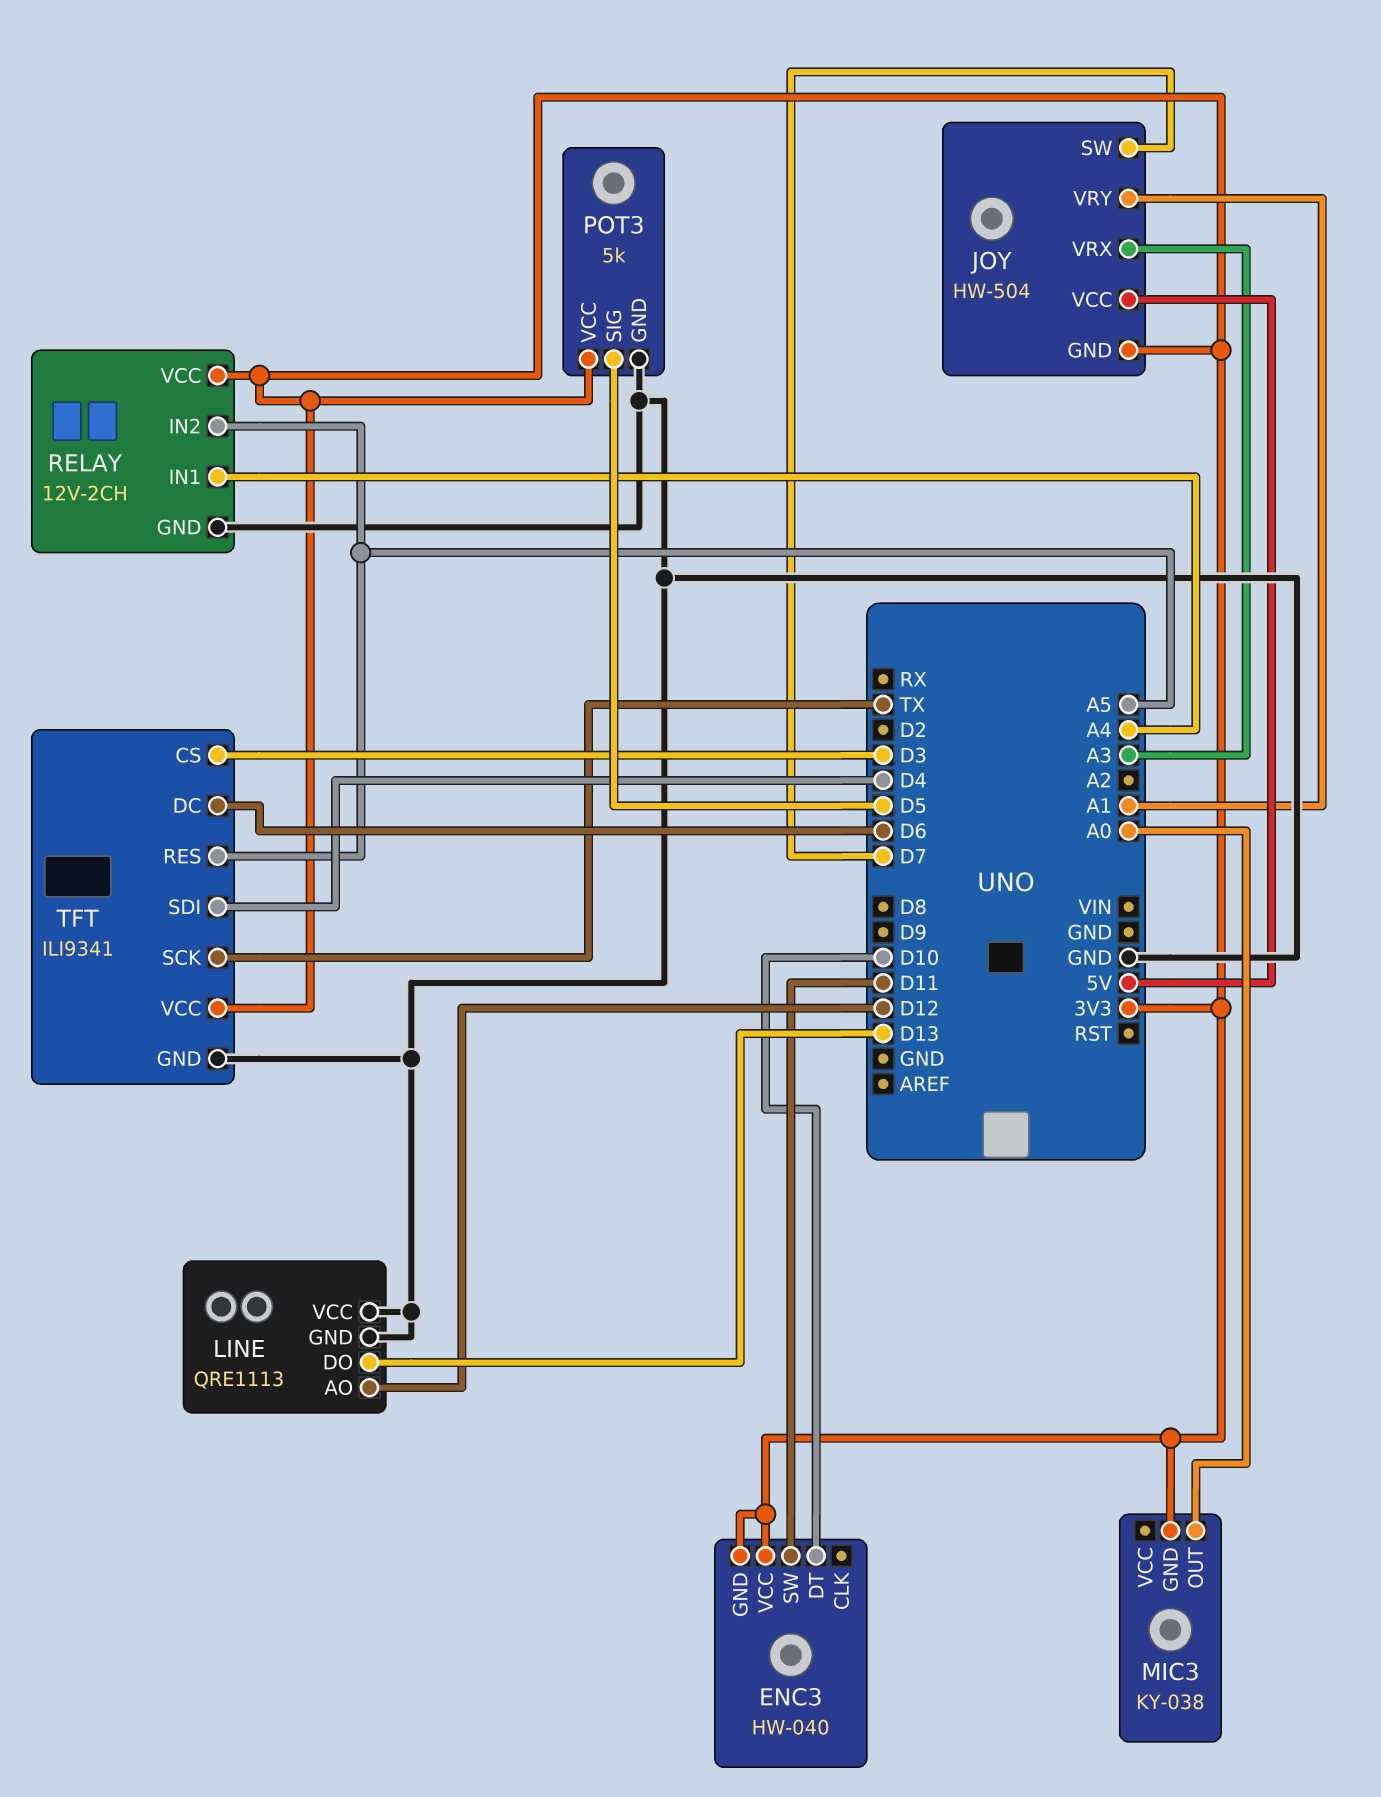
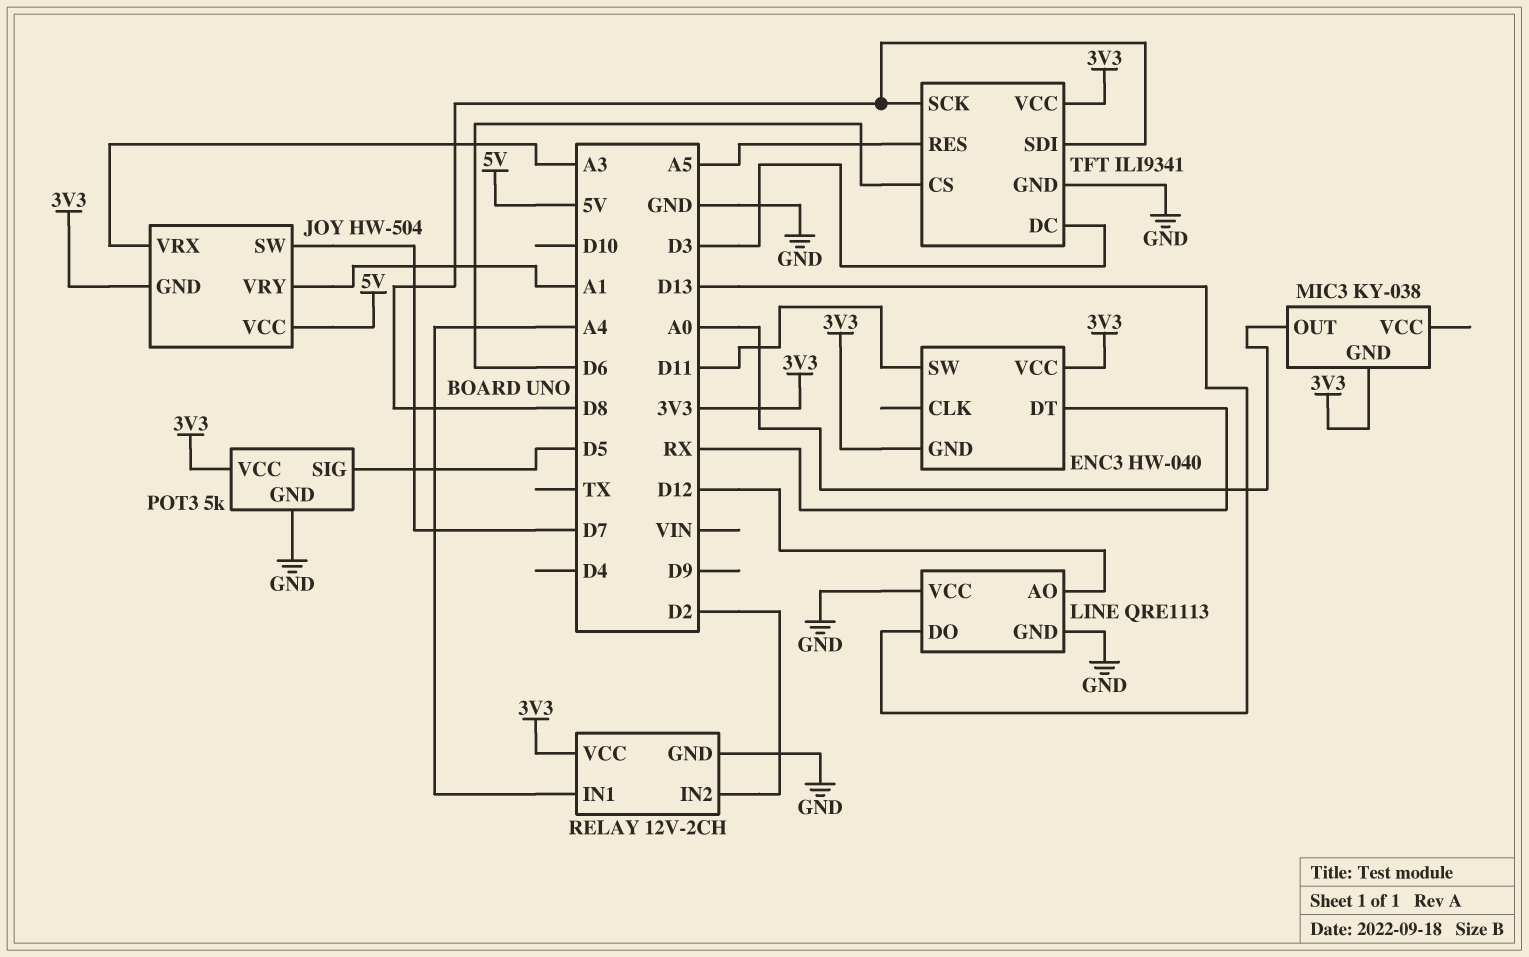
ENC3 pin DT: D10 -> RX
RELAY pin IN2: A5 -> D2
TFT pin CS: D3 -> D6
TFT pin DC: D6 -> D3
TFT pin SCK: TX -> D8
TFT pin SDI: D4 -> D8

